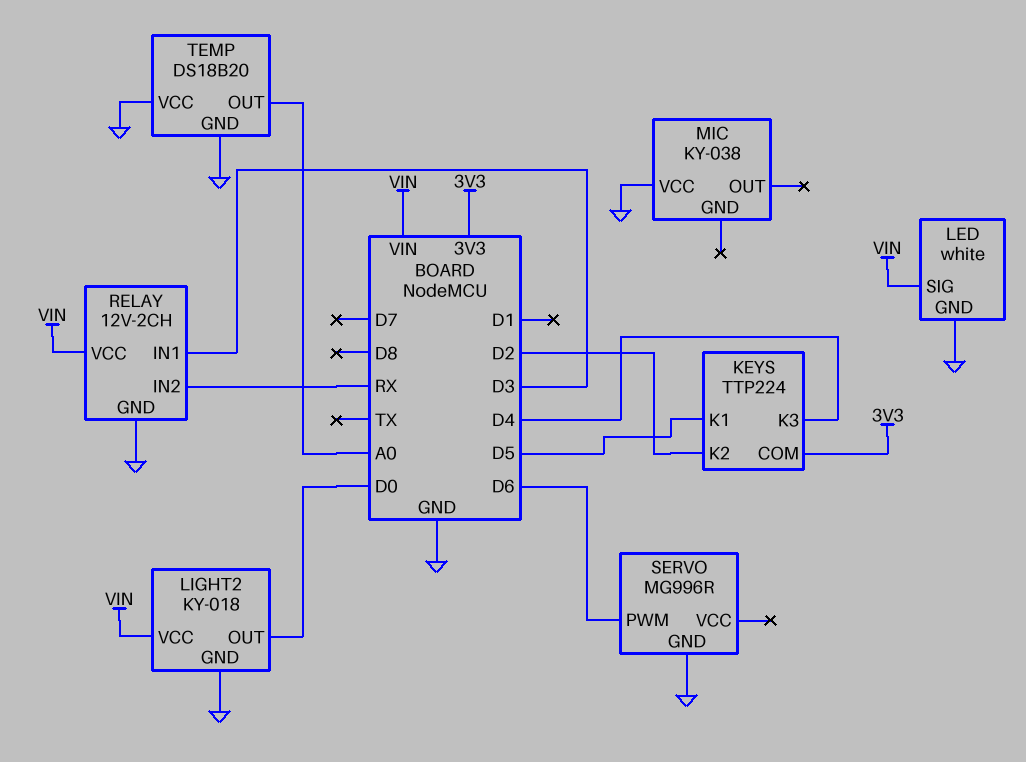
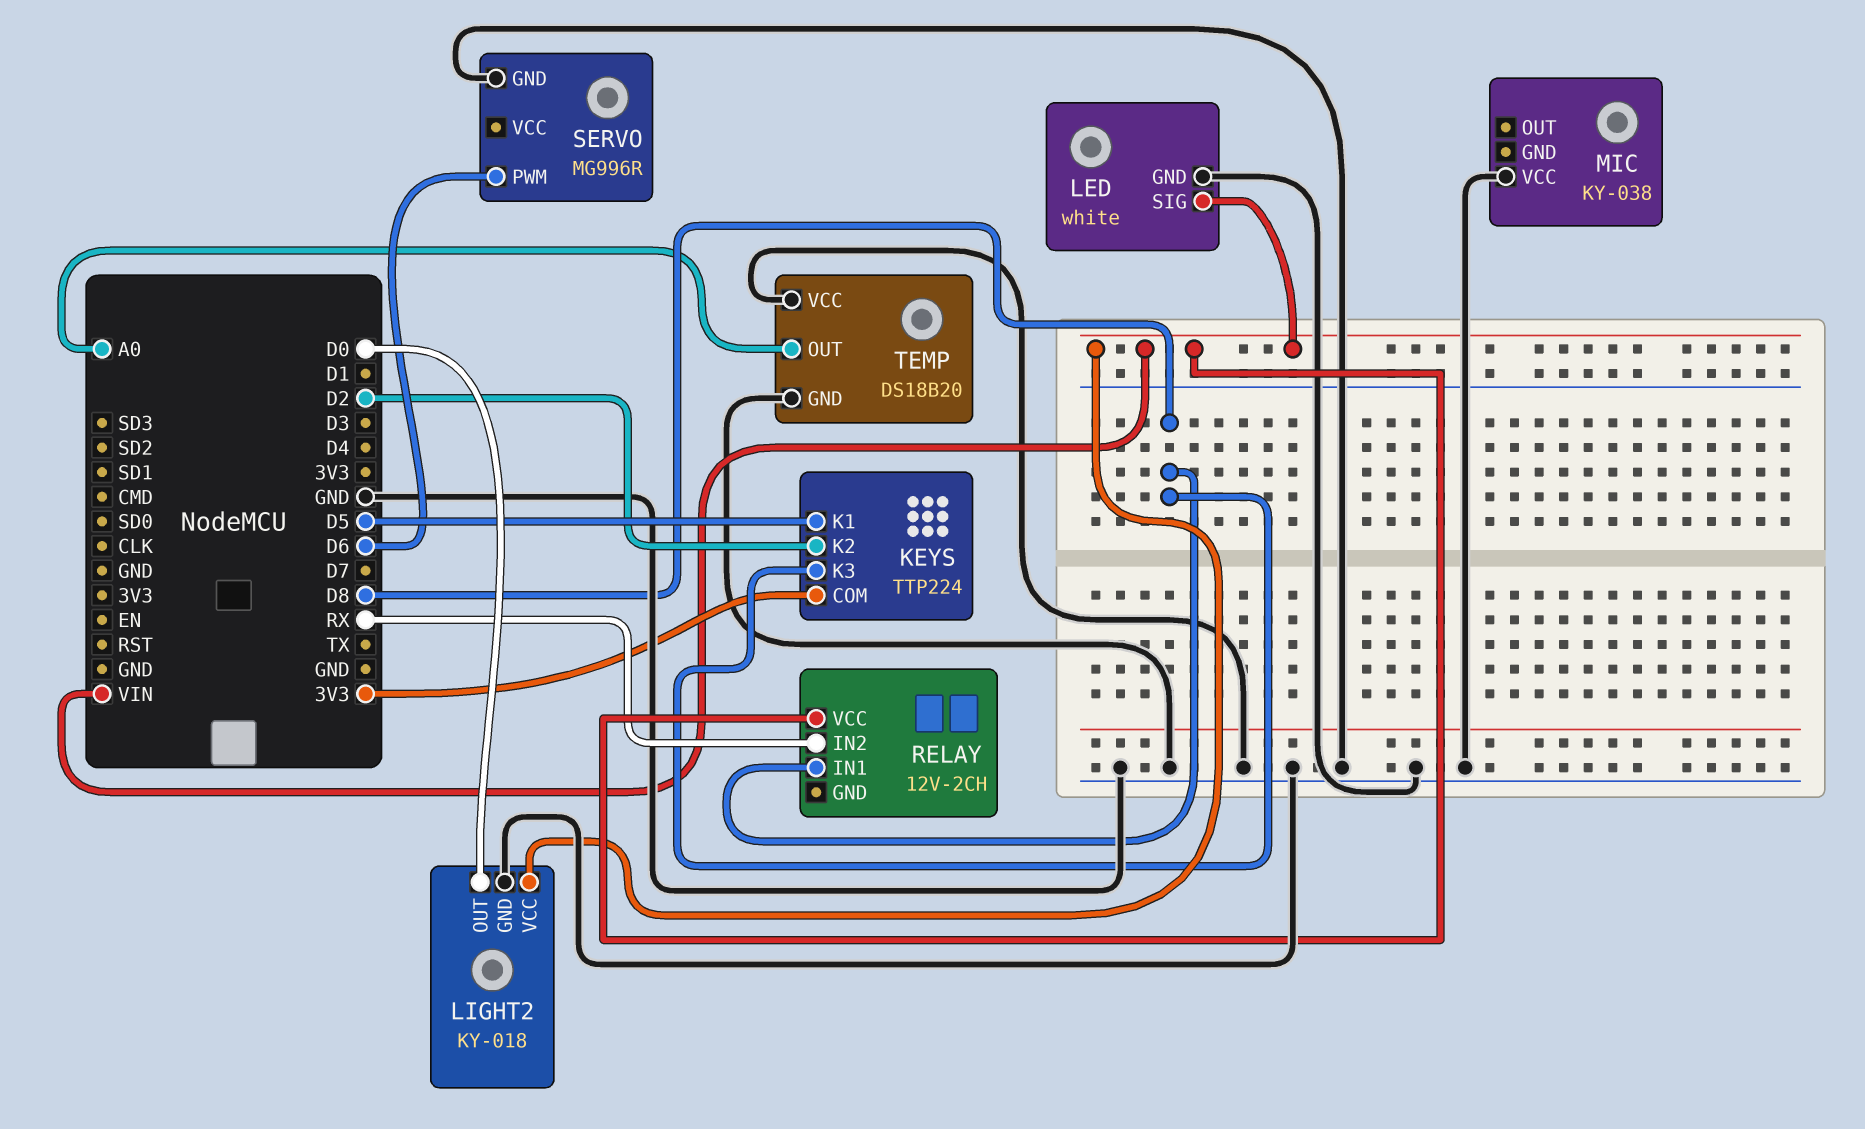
KEYS pin K3: D4 -> D8
RELAY pin GND: GND -> none
RELAY pin IN1: D3 -> D8

